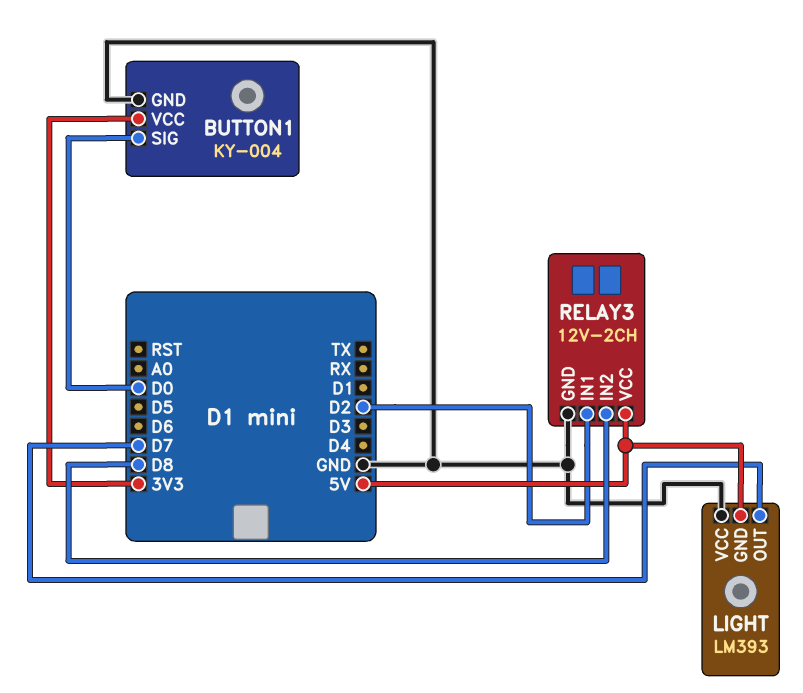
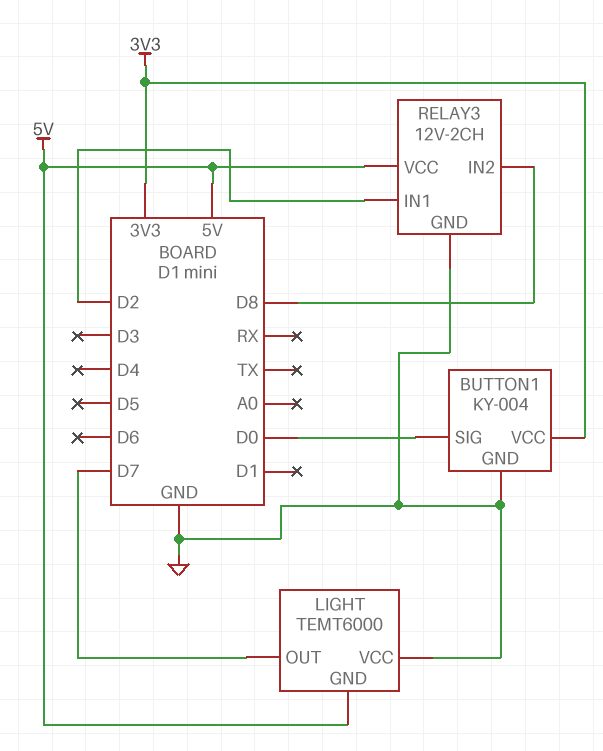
LIGHT: LM393 -> TEMT6000

